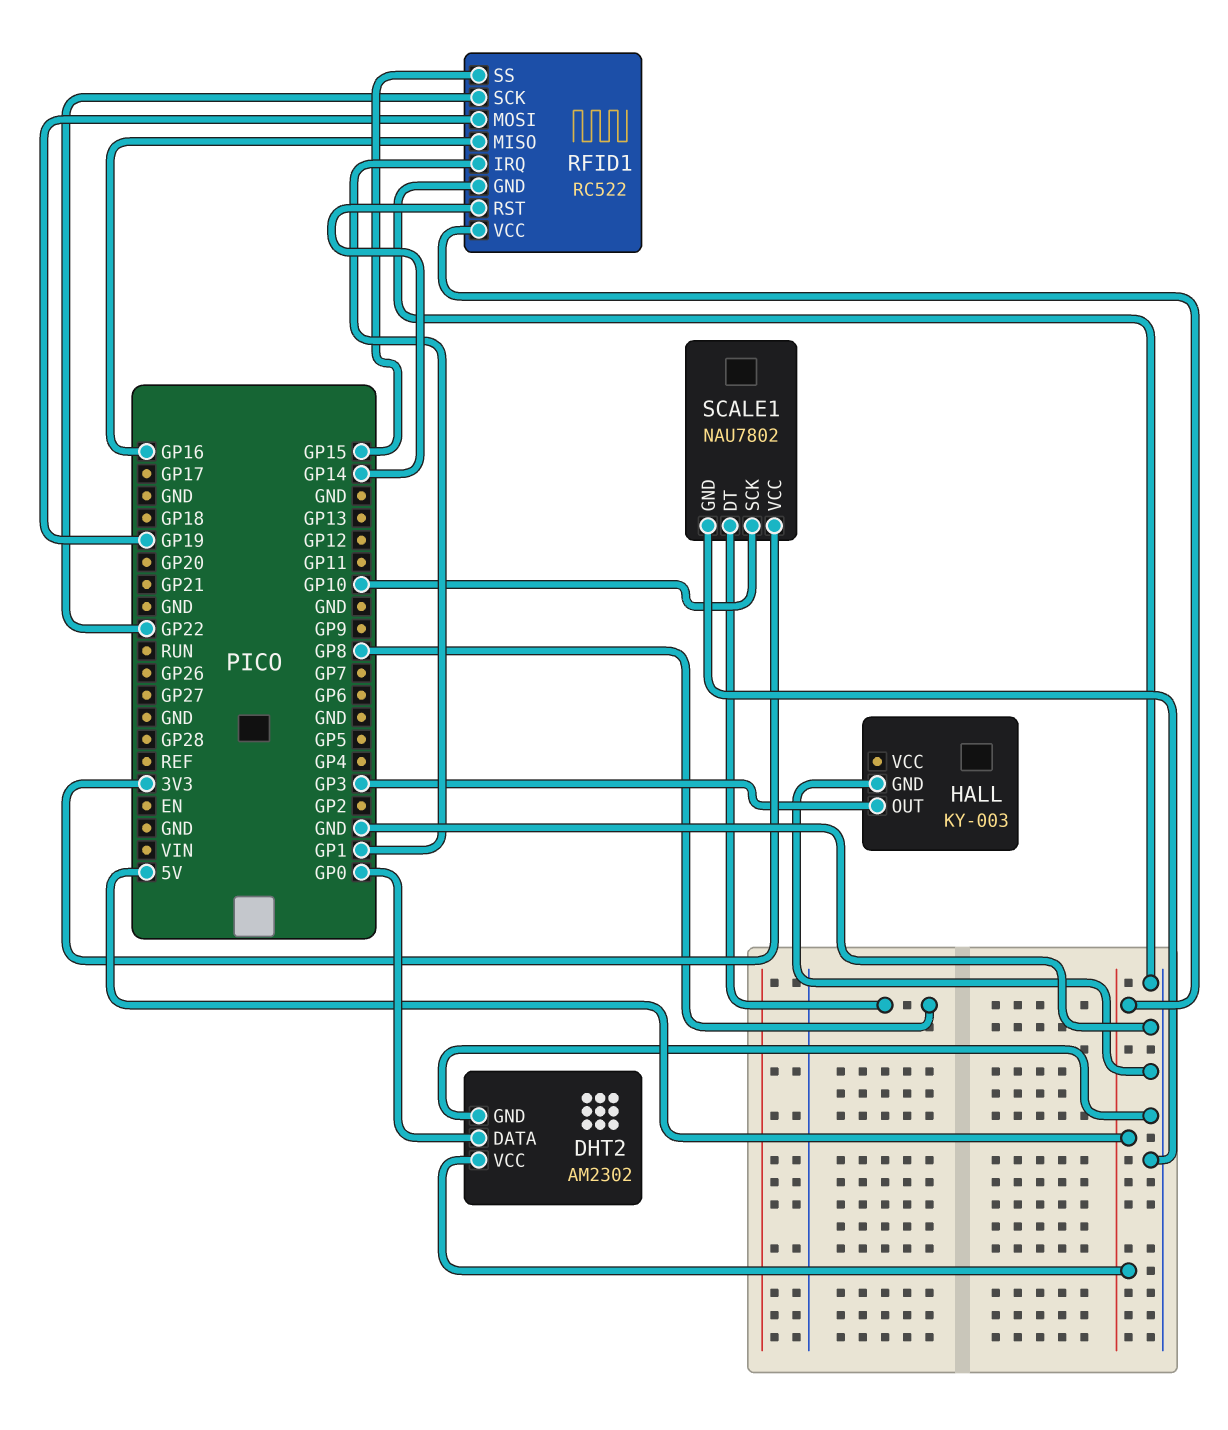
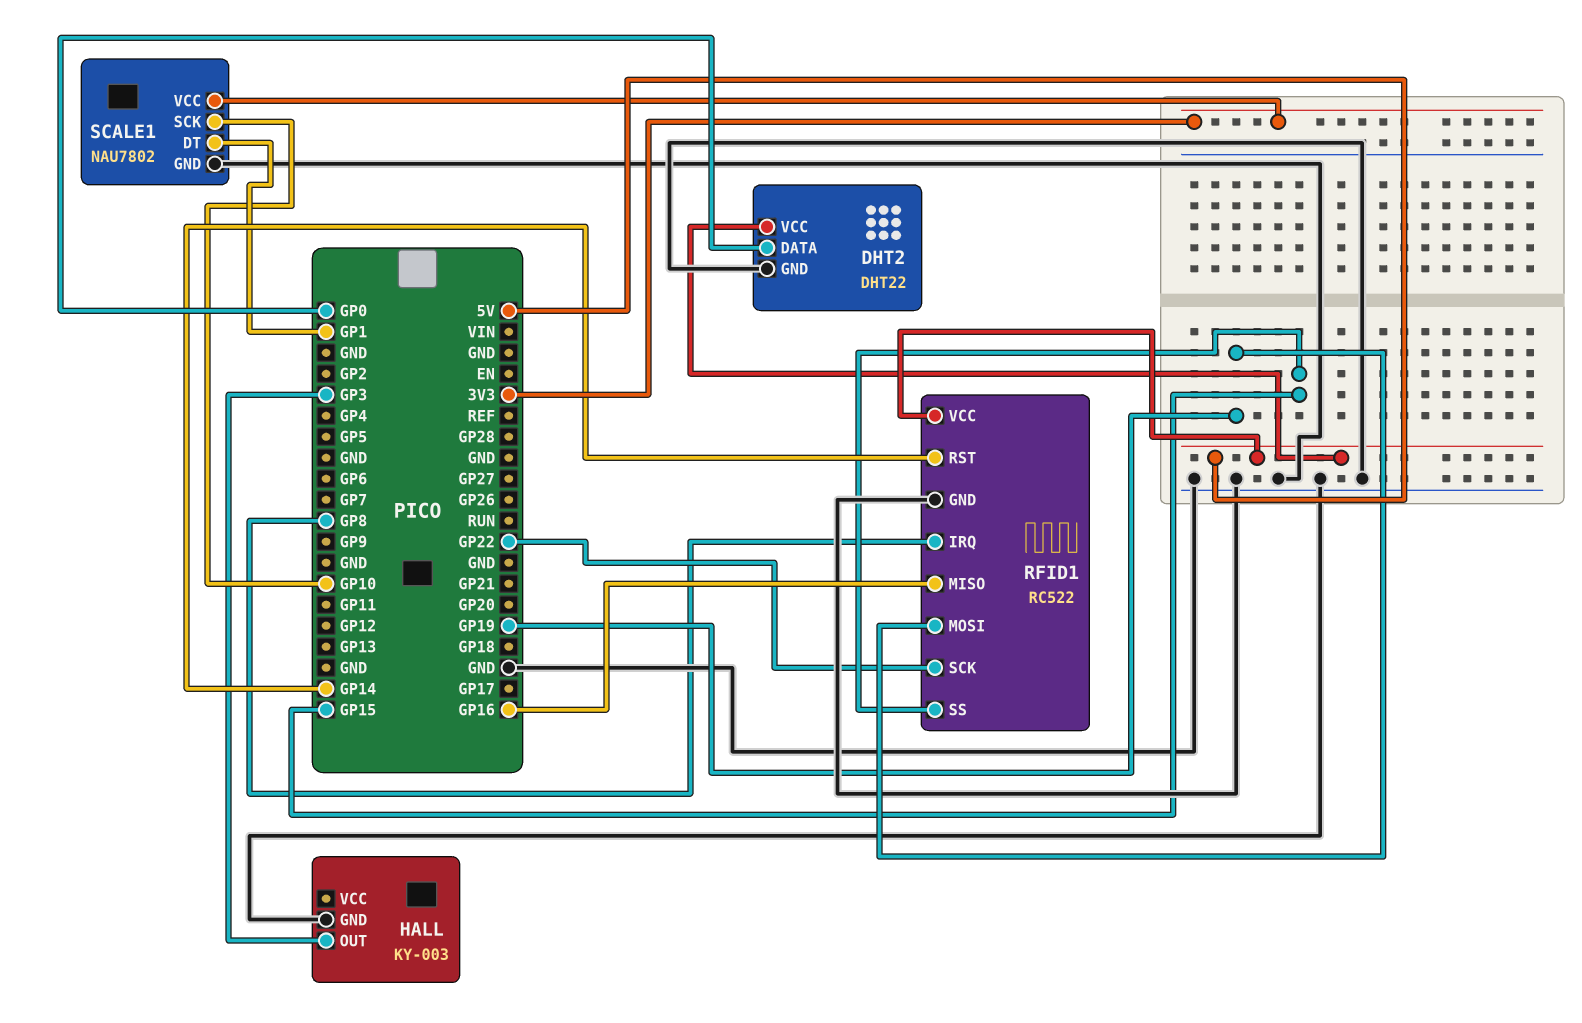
DHT2: AM2302 -> DHT22
RFID1 pin IRQ: GP1 -> GP8
SCALE1 pin DT: GP8 -> GP1

